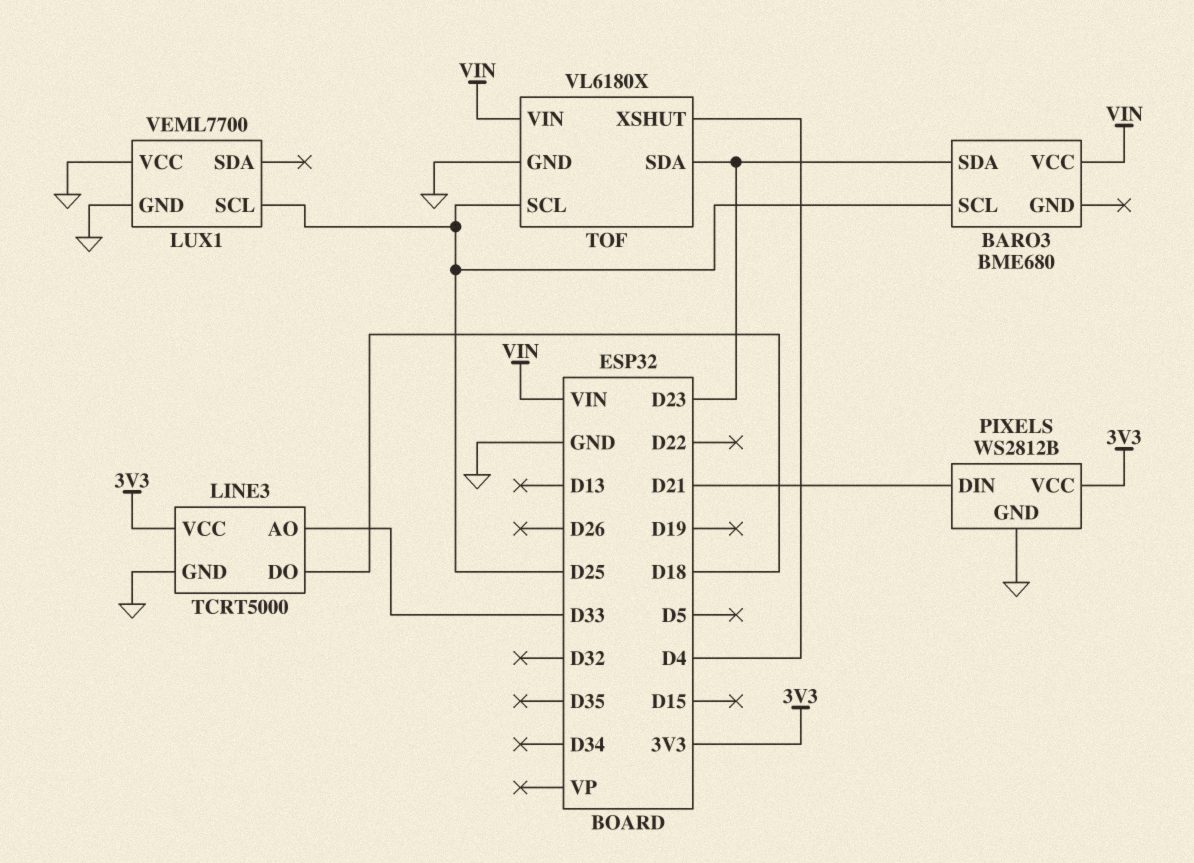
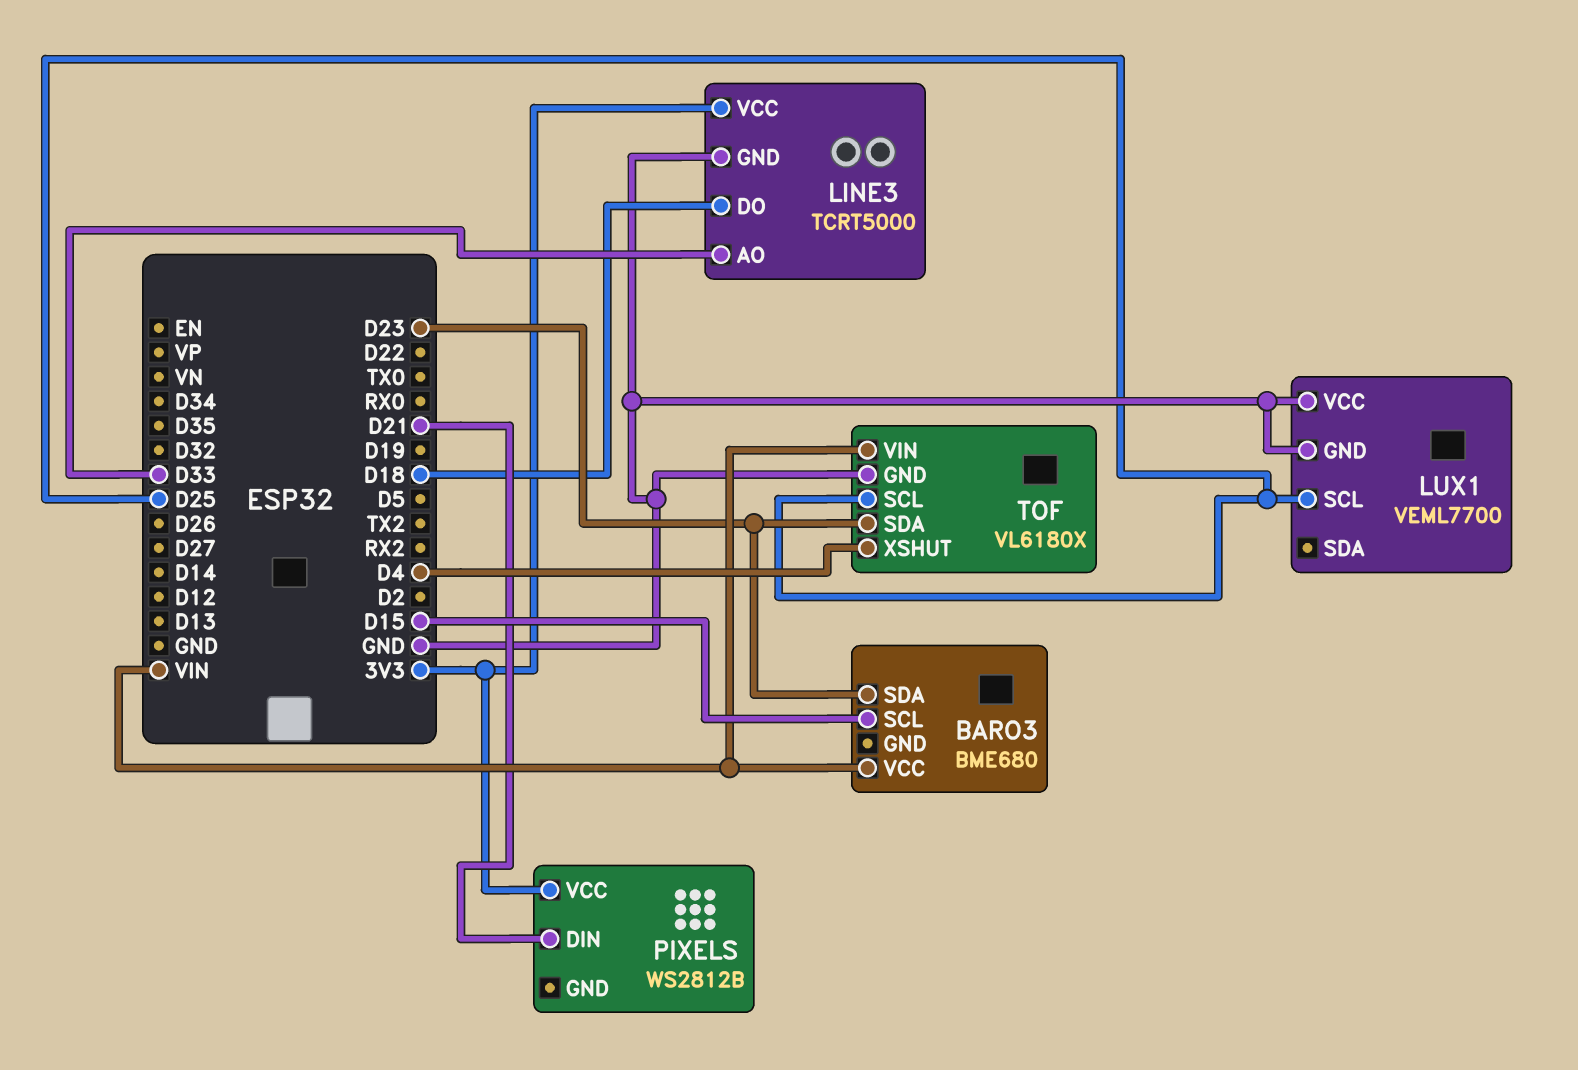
BARO3 pin SCL: D25 -> D15
PIXELS pin GND: GND -> none

